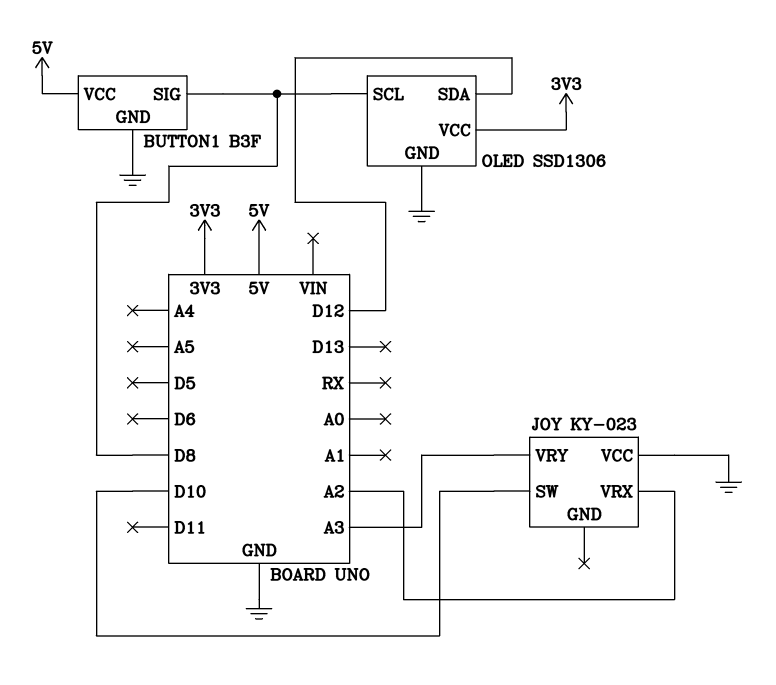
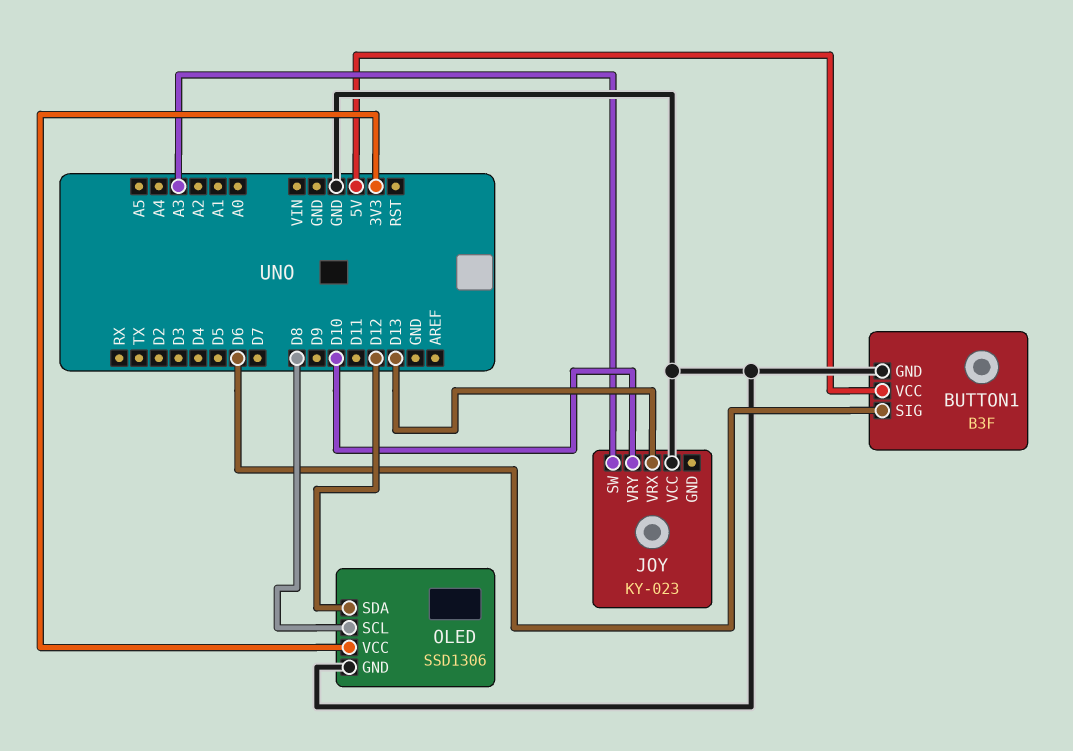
BUTTON1 pin SIG: D8 -> D6
JOY pin SW: D10 -> A3
JOY pin VRX: A2 -> D13
JOY pin VRY: A3 -> D10

